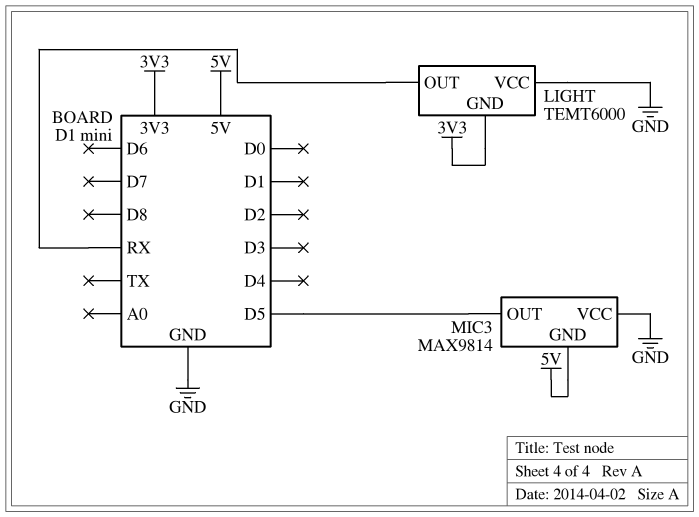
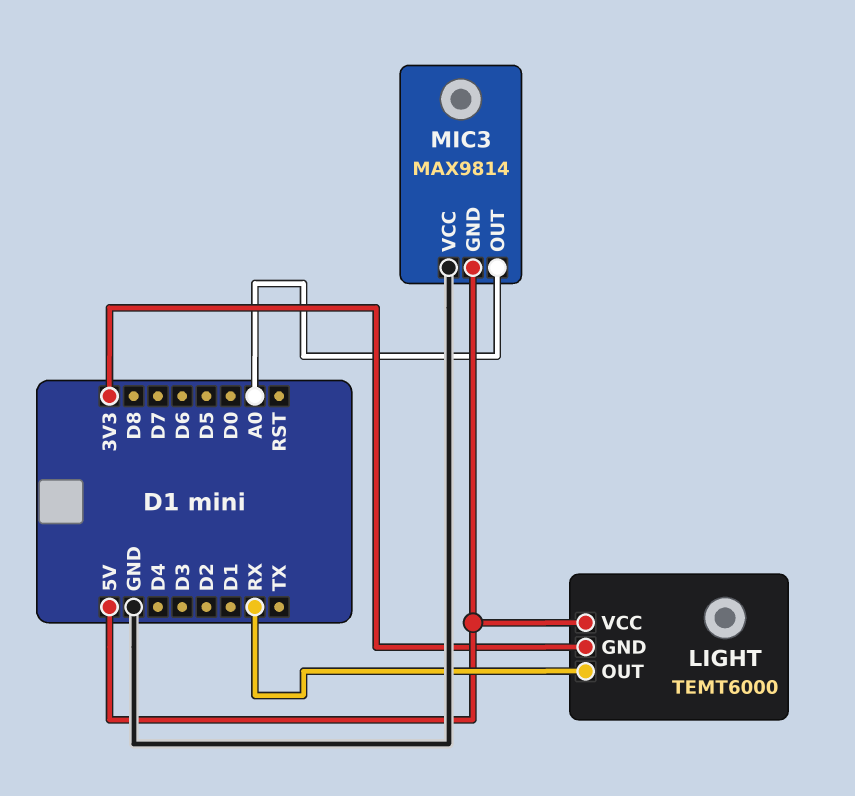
LIGHT pin VCC: GND -> 5V
MIC3 pin OUT: D5 -> A0

